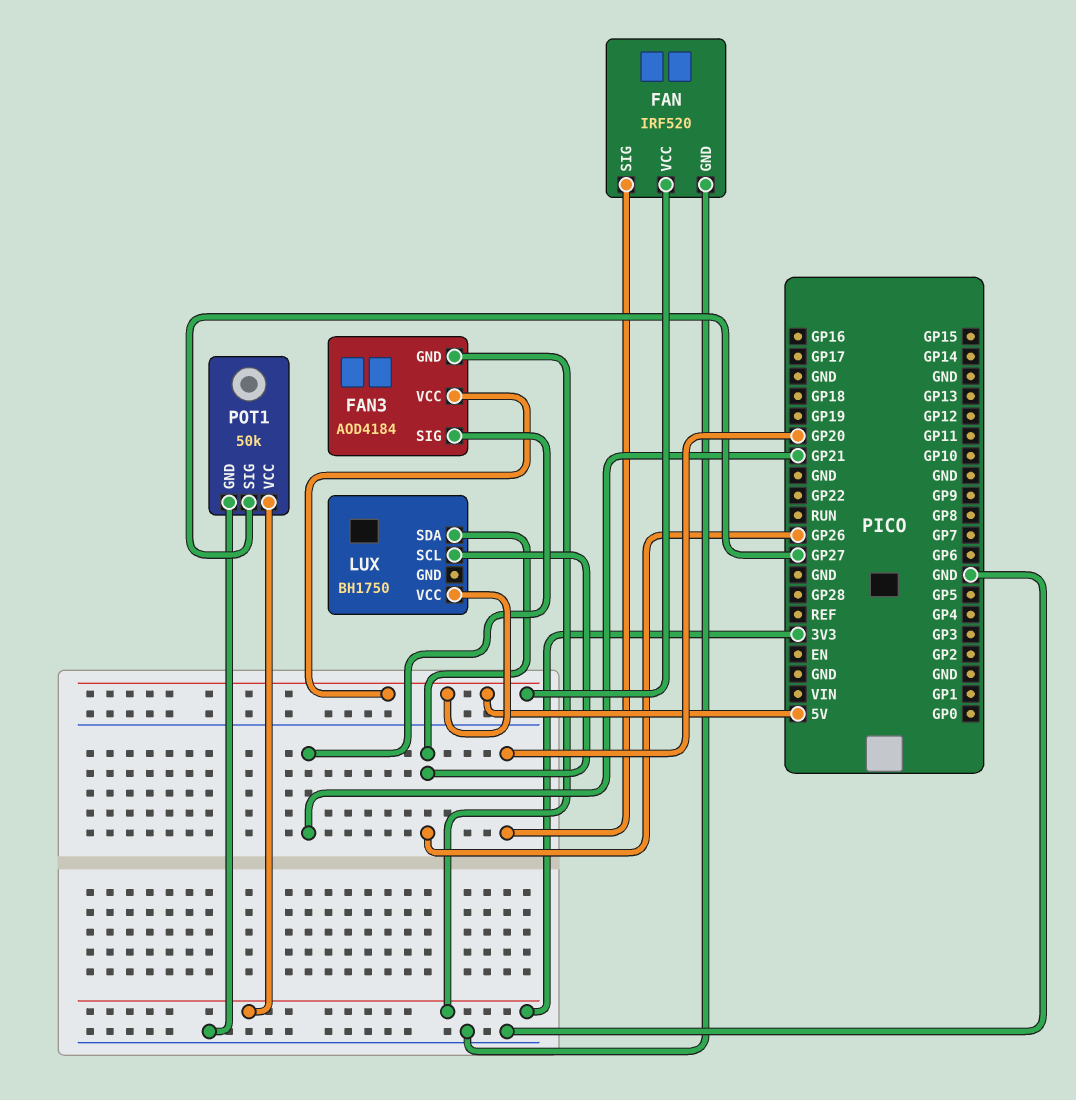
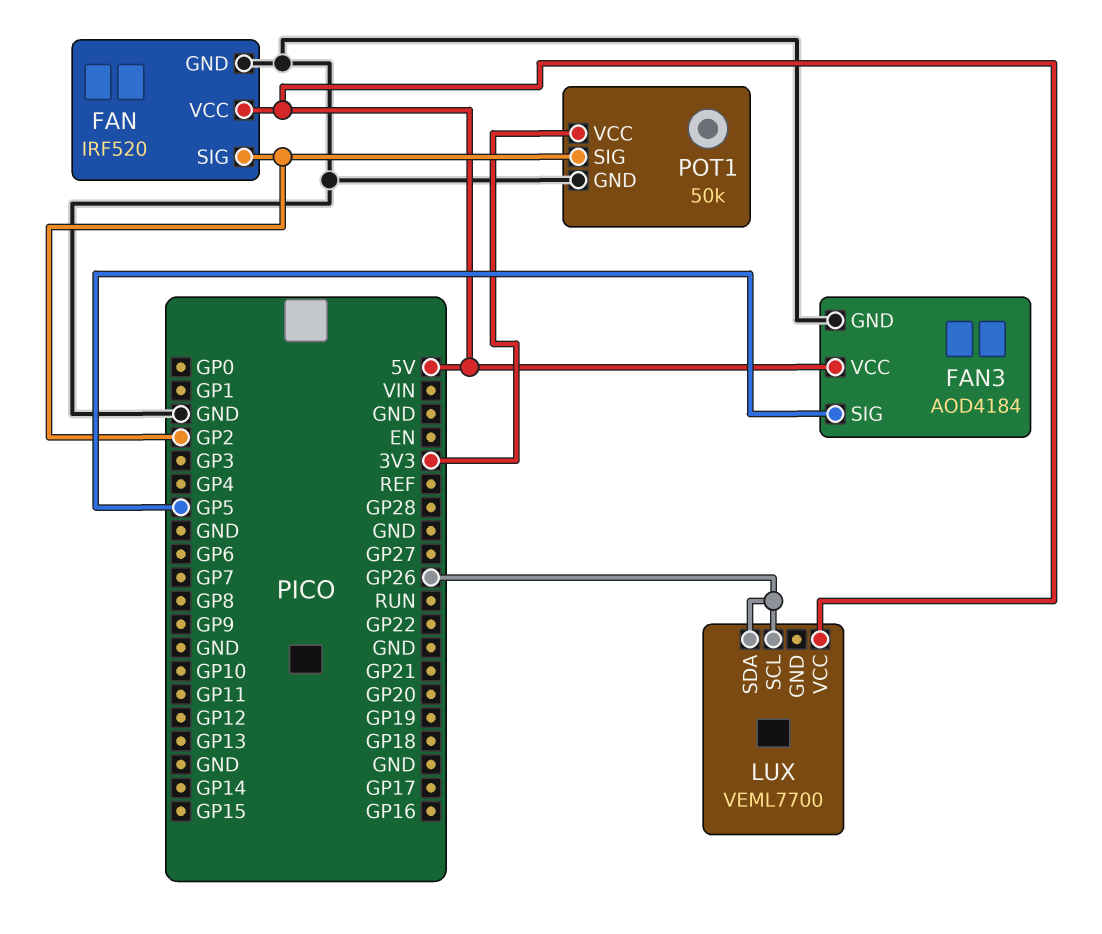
FAN pin SIG: GP20 -> GP2
FAN3 pin GND: 3V3 -> GND
FAN3 pin SIG: GP21 -> GP5
LUX: BH1750 -> VEML7700
POT1 pin SIG: GP27 -> GP2

